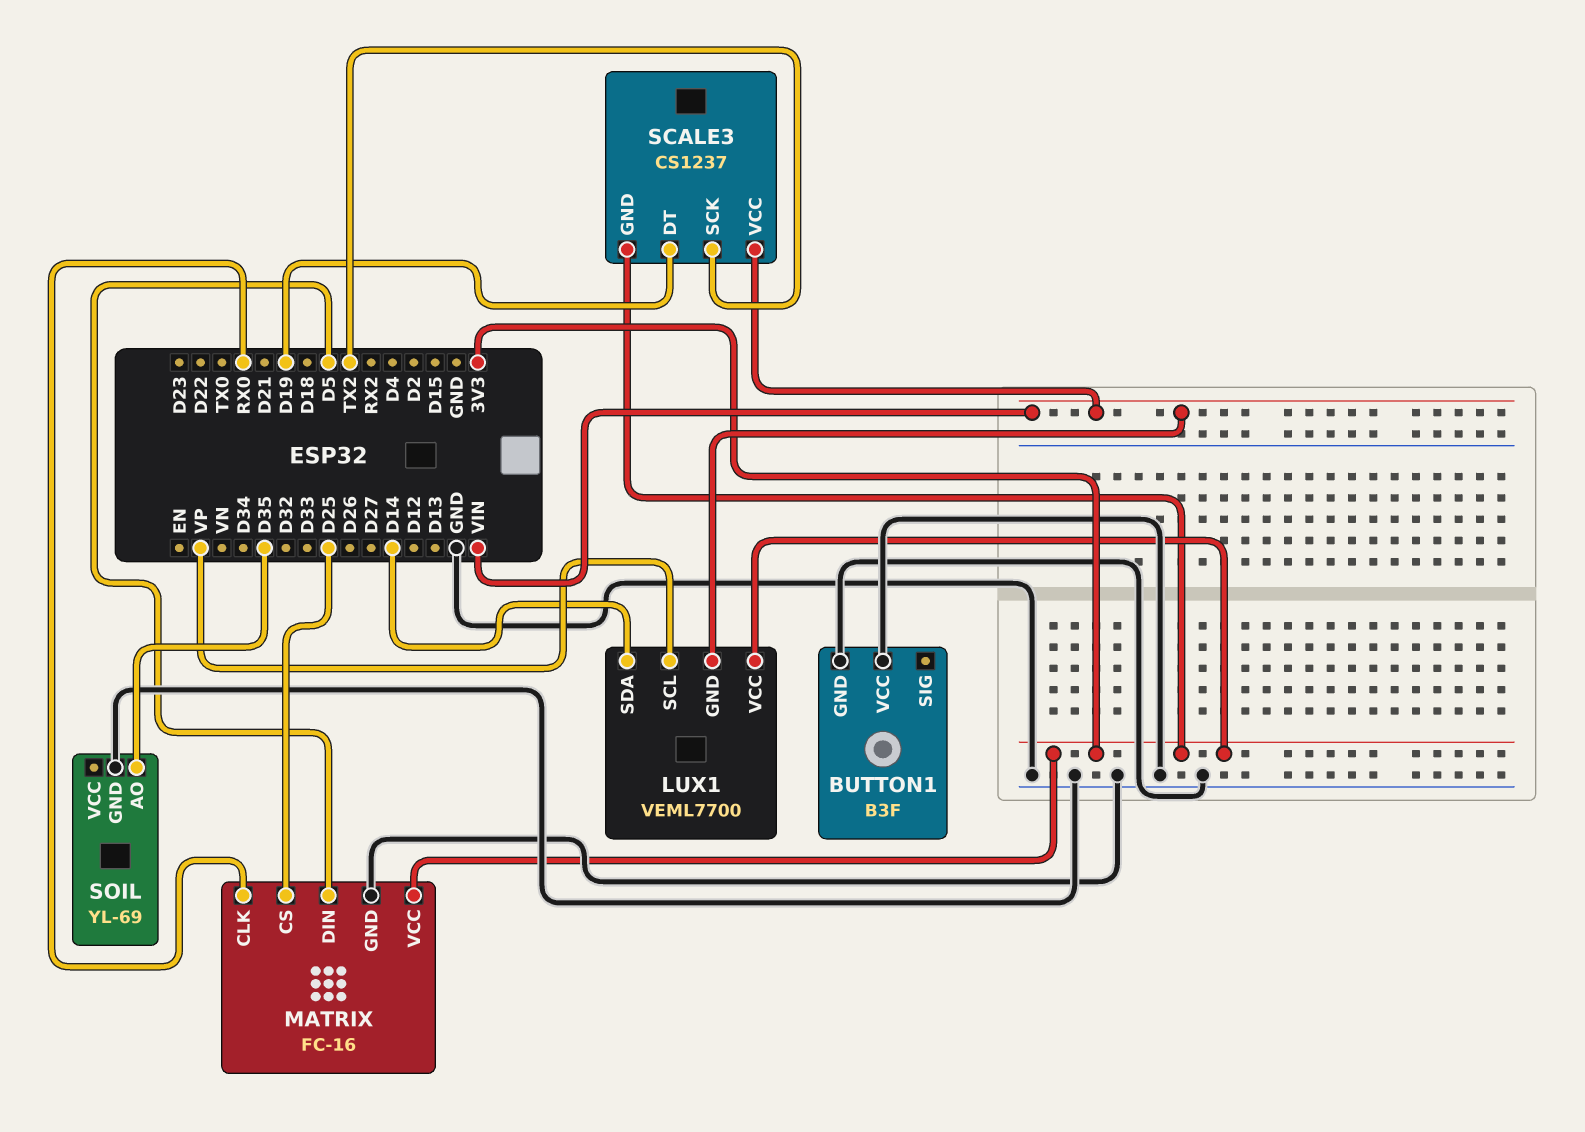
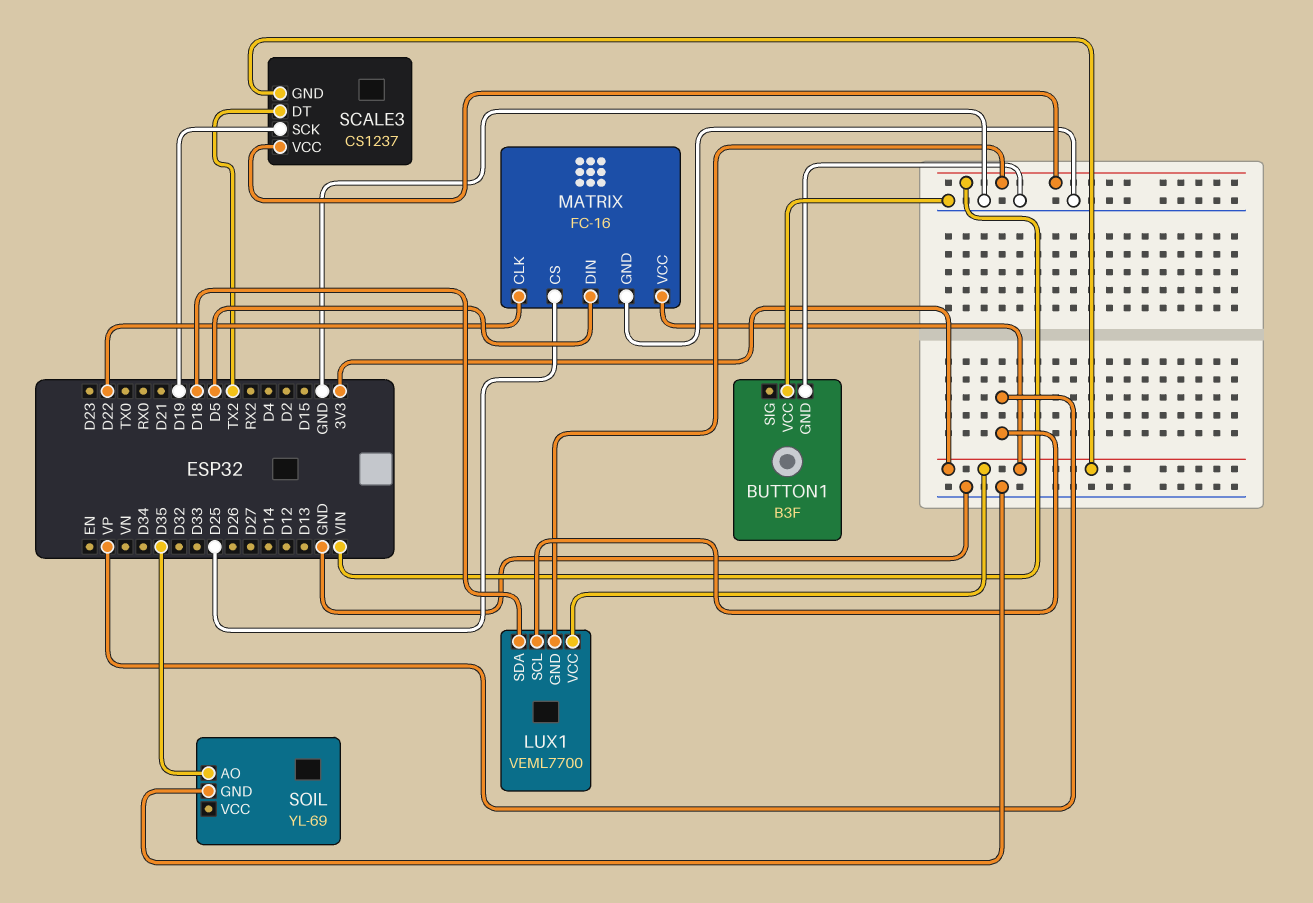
LUX1 pin SDA: D14 -> D18
MATRIX pin CLK: RX0 -> D22
SCALE3 pin DT: D19 -> TX2
SCALE3 pin SCK: TX2 -> D19

